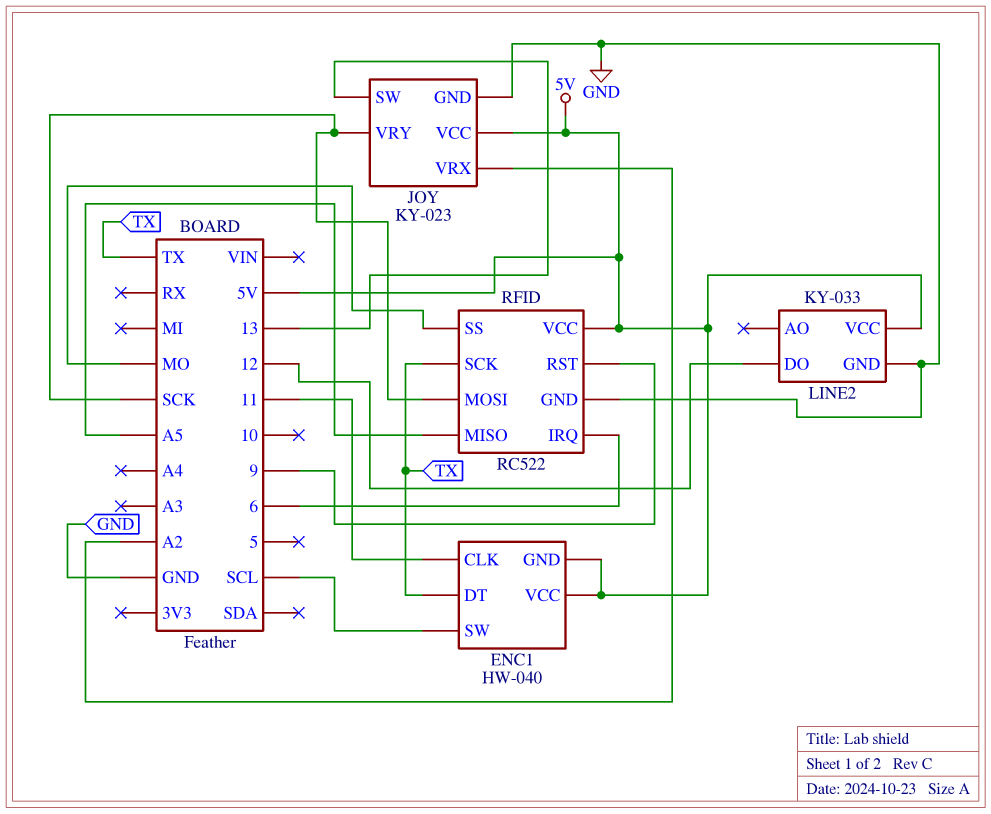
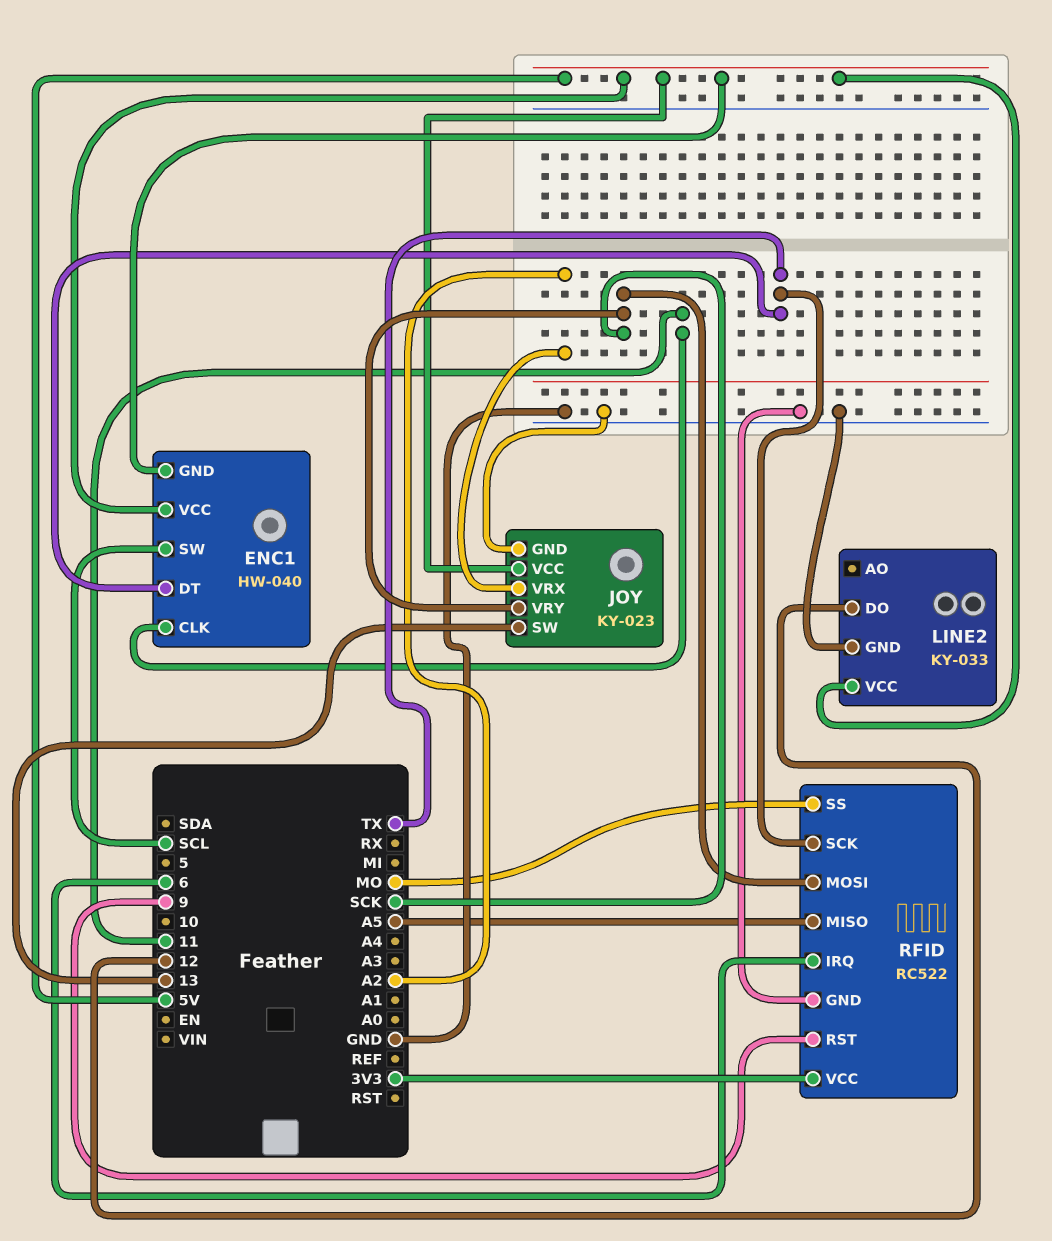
RFID pin VCC: 5V -> 3V3

